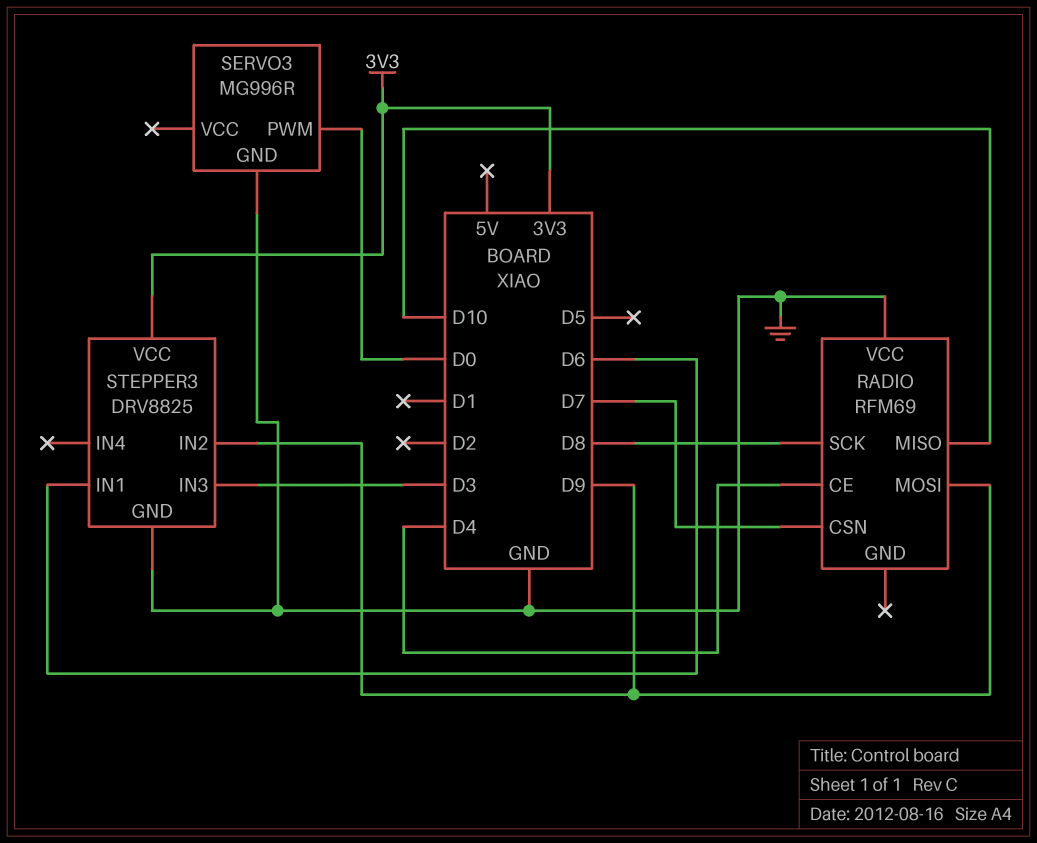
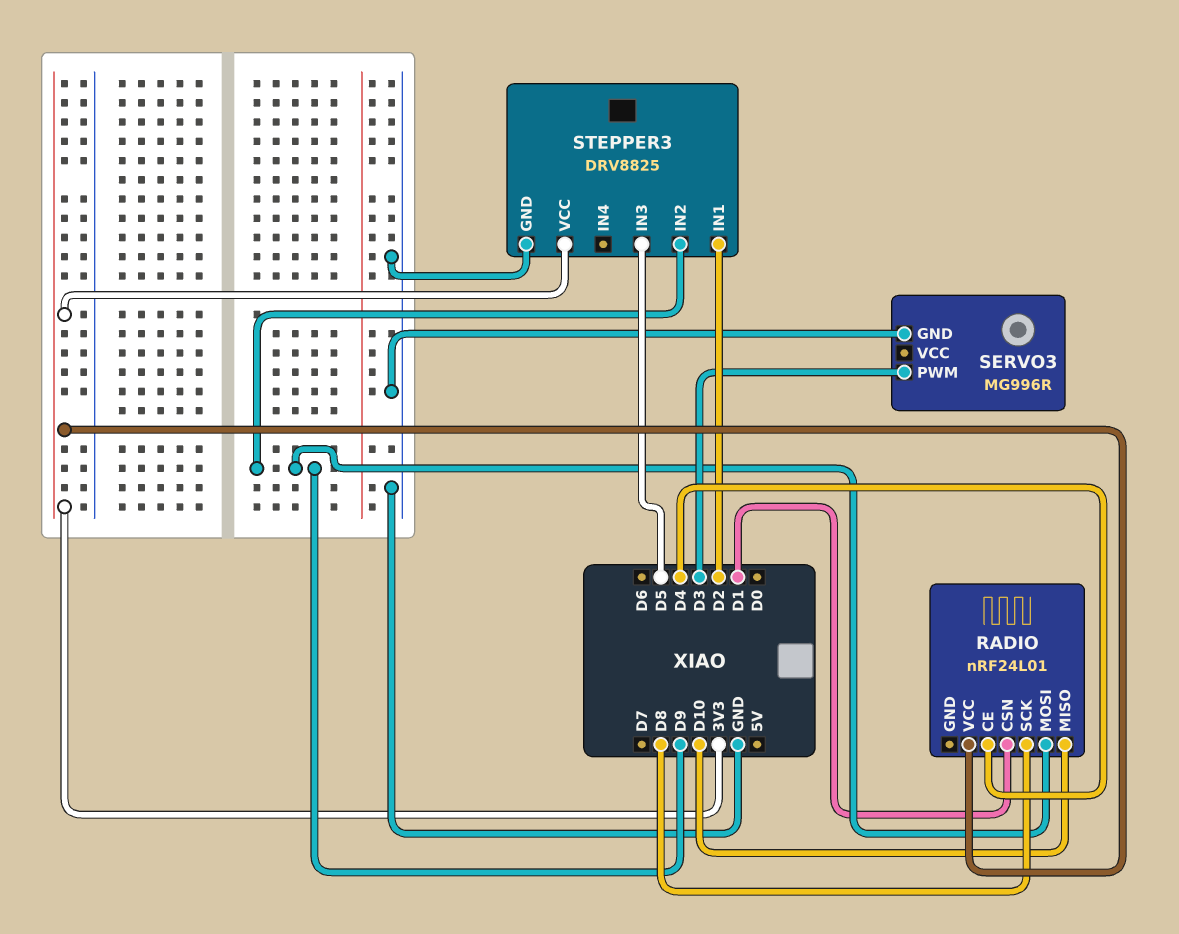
RADIO: RFM69 -> nRF24L01
RADIO pin CSN: D7 -> D1
RADIO pin VCC: GND -> 3V3
SERVO3 pin PWM: D0 -> D3
STEPPER3 pin IN1: D6 -> D2
STEPPER3 pin IN3: D3 -> D5

